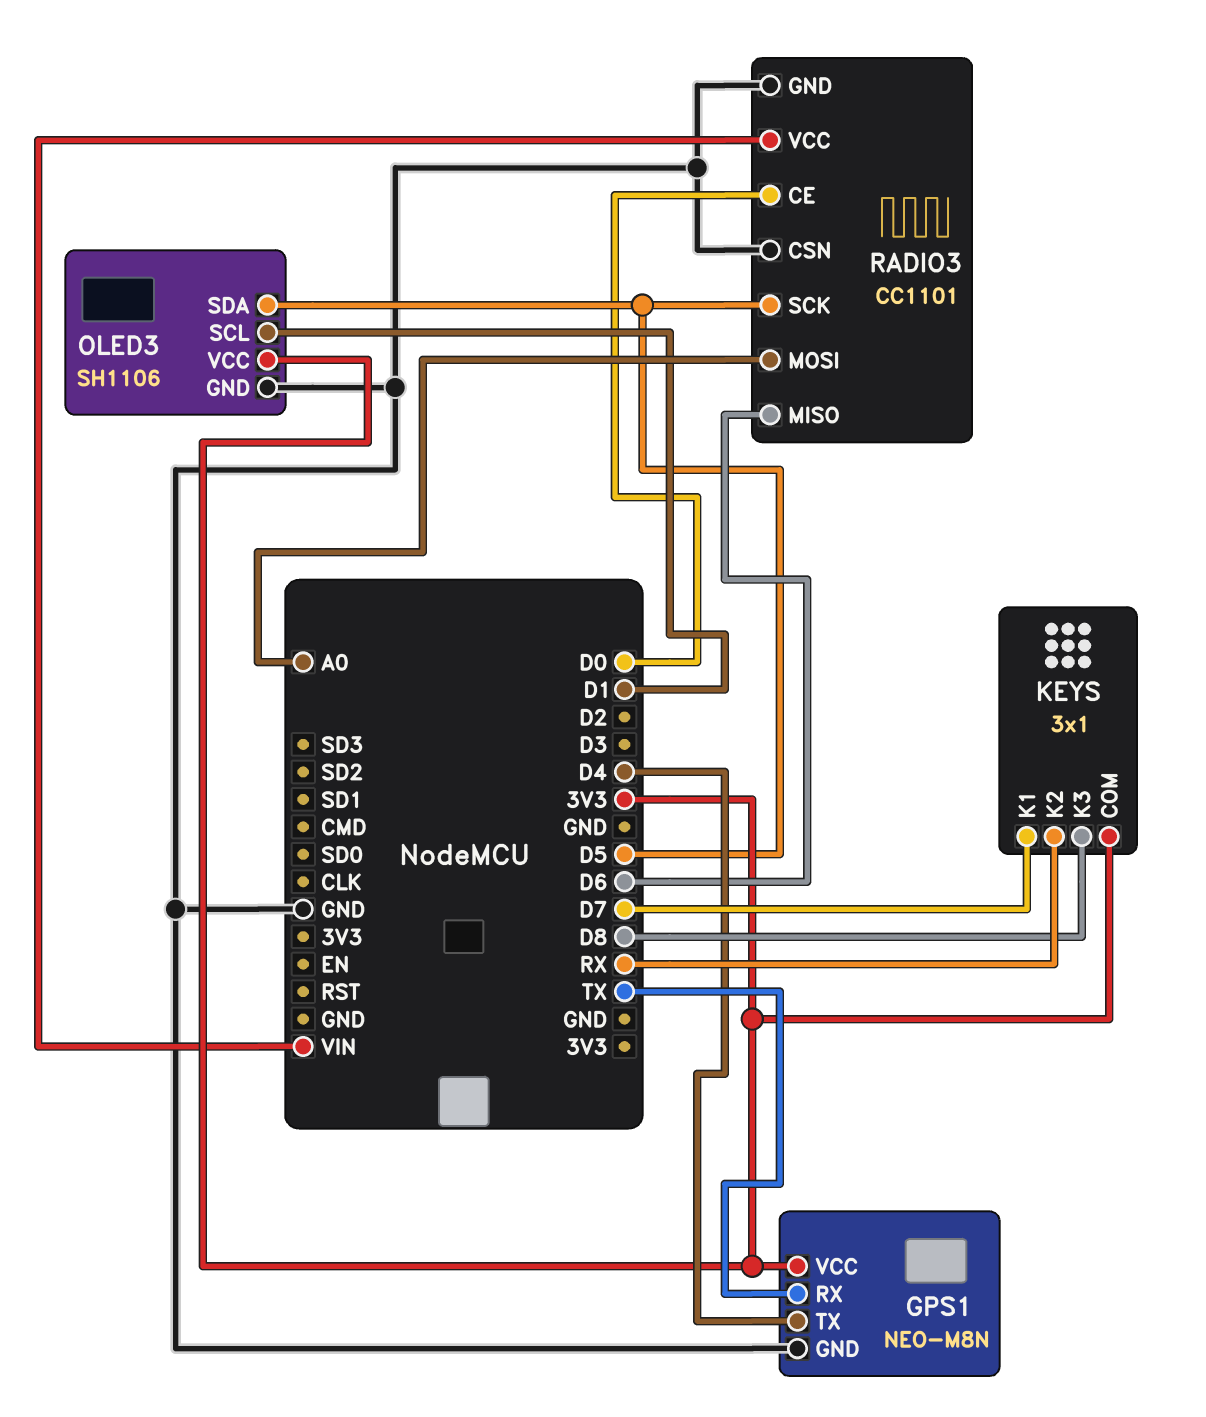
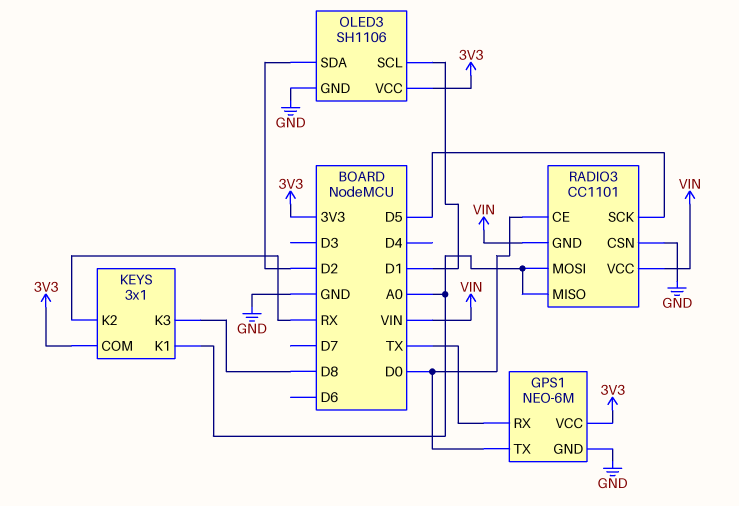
GPS1: NEO-M8N -> NEO-6M
GPS1 pin TX: D4 -> D0
KEYS pin K1: D7 -> A0
OLED3 pin SDA: D5 -> D2
RADIO3 pin GND: GND -> VIN
RADIO3 pin MISO: D6 -> A0

